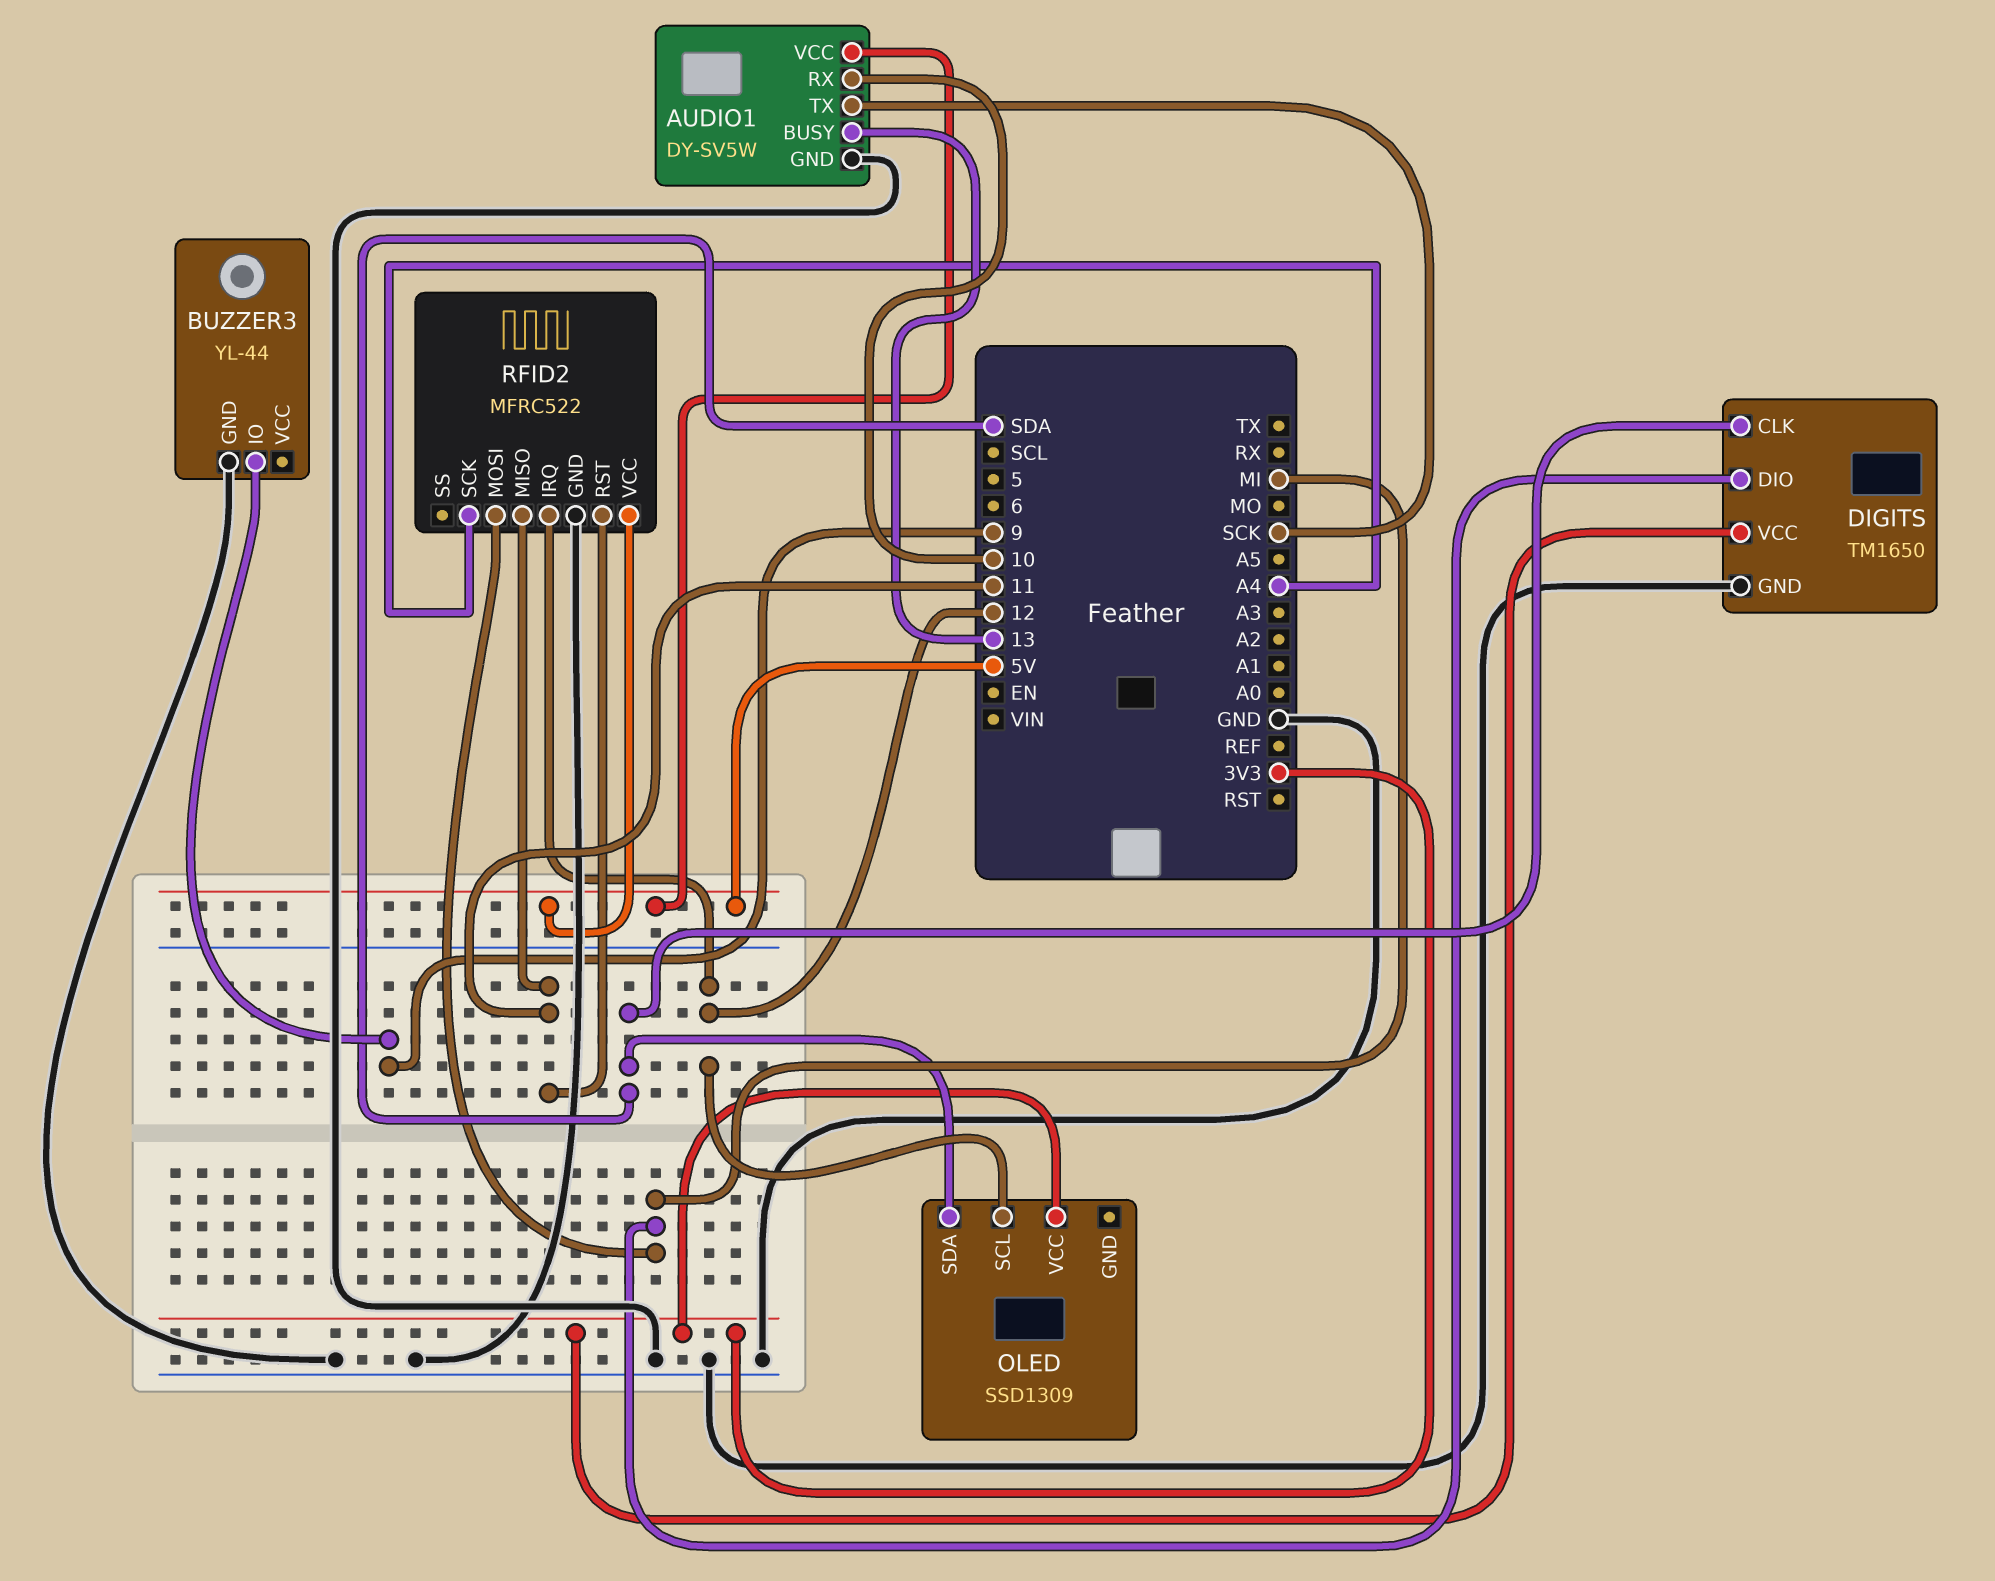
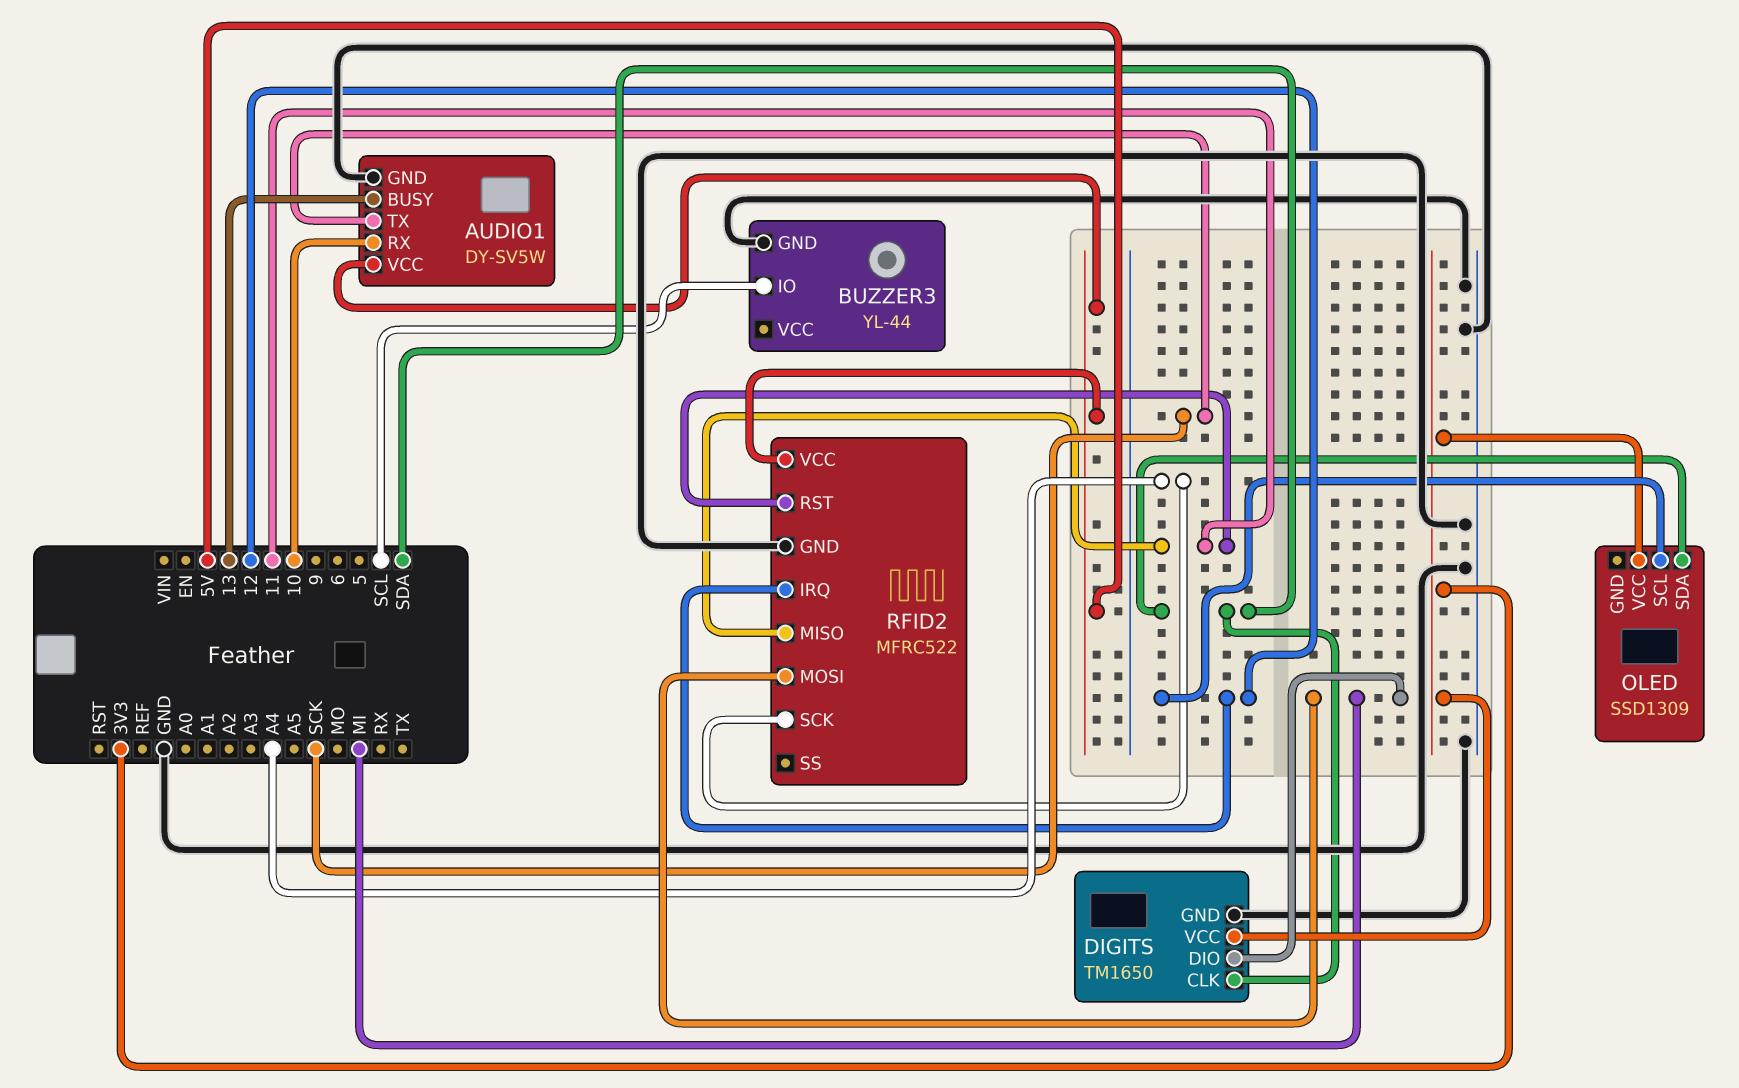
BUZZER3 pin IO: 9 -> SCL

